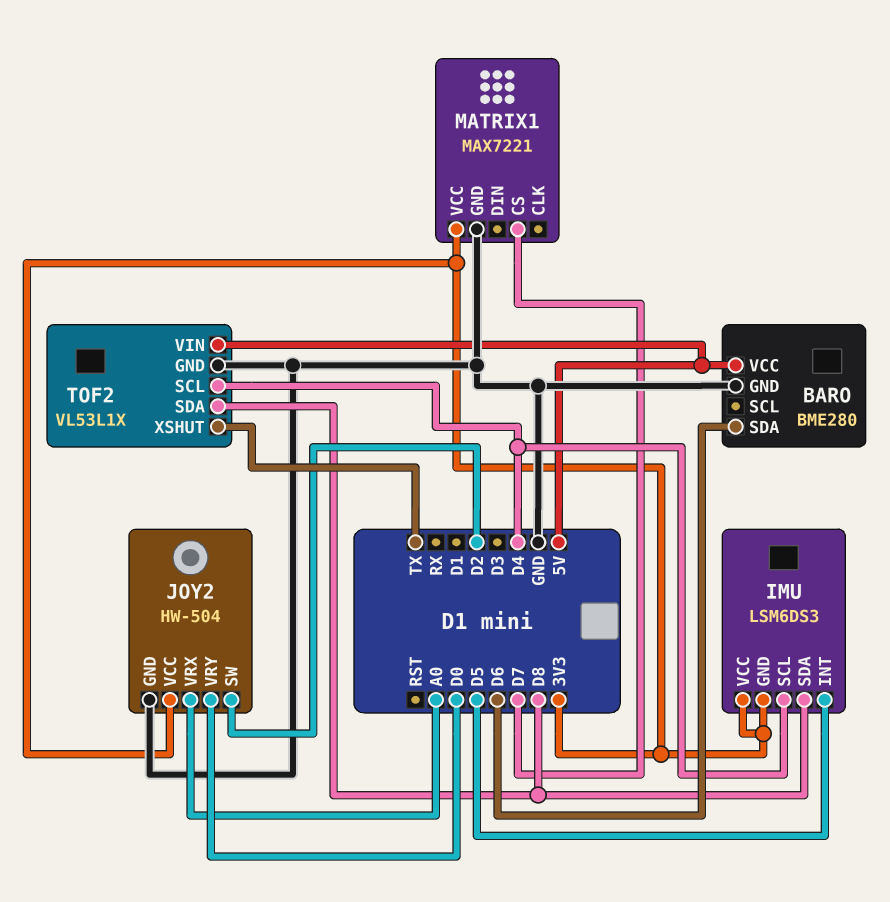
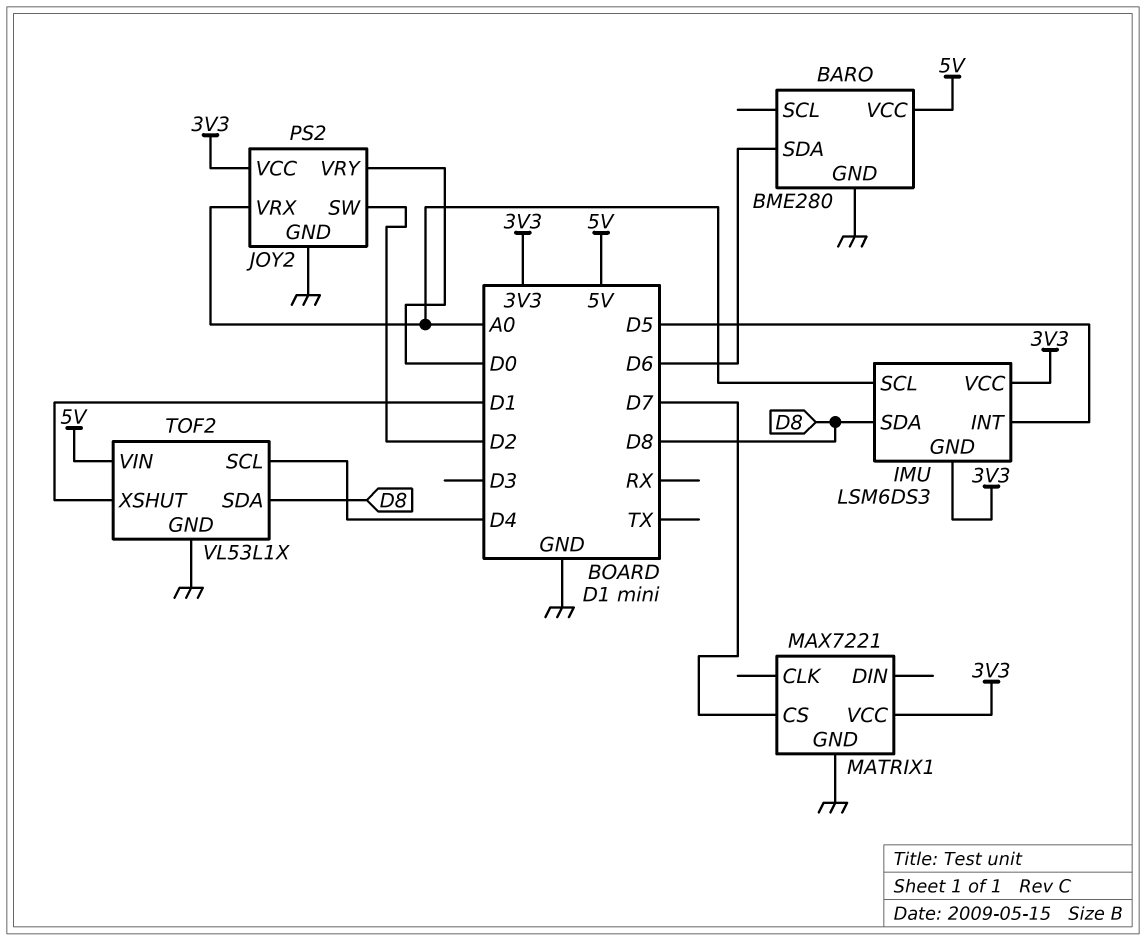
IMU pin SCL: D4 -> A0
JOY2: HW-504 -> PS2
TOF2 pin XSHUT: TX -> D1

